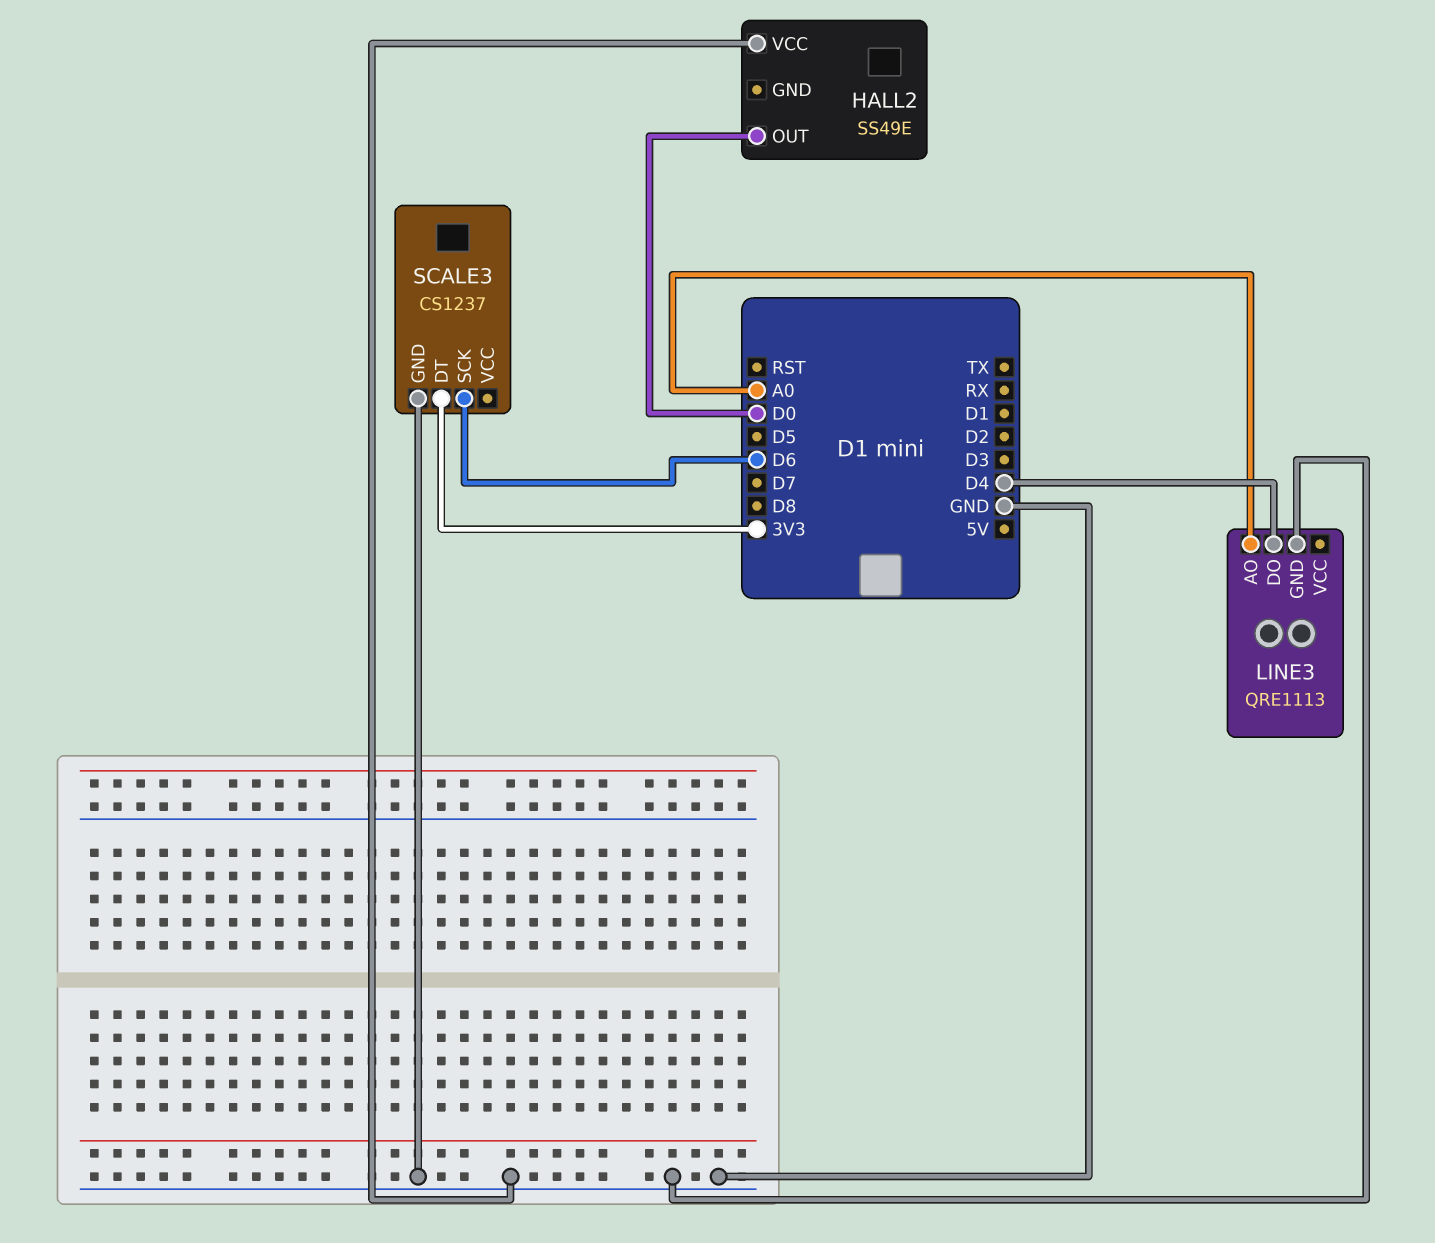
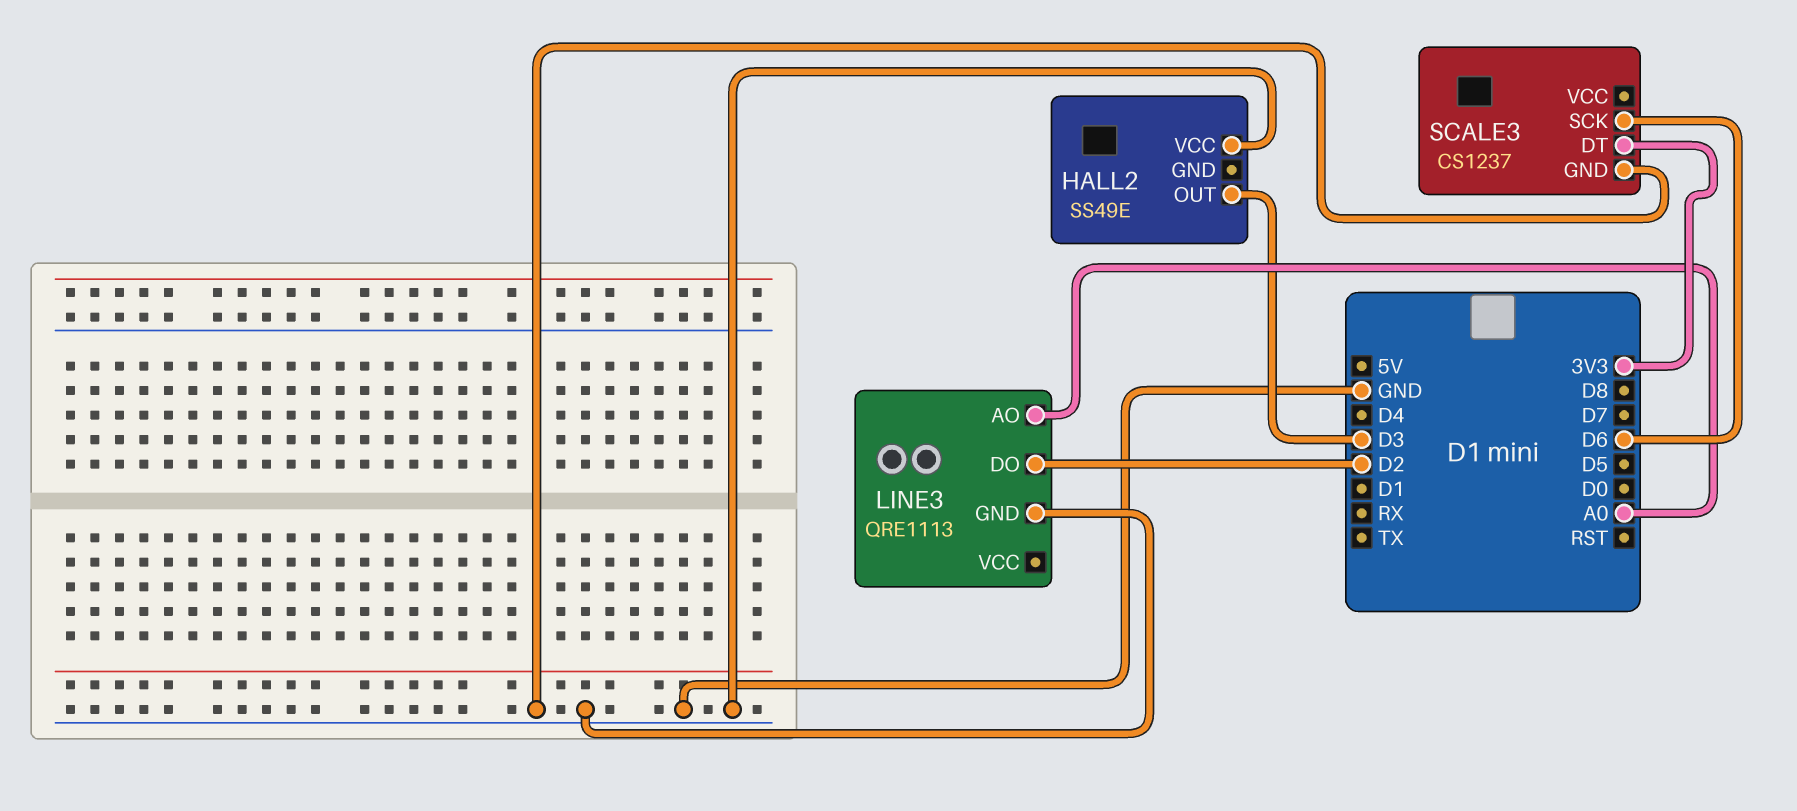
HALL2 pin OUT: D0 -> D3
LINE3 pin DO: D4 -> D2

